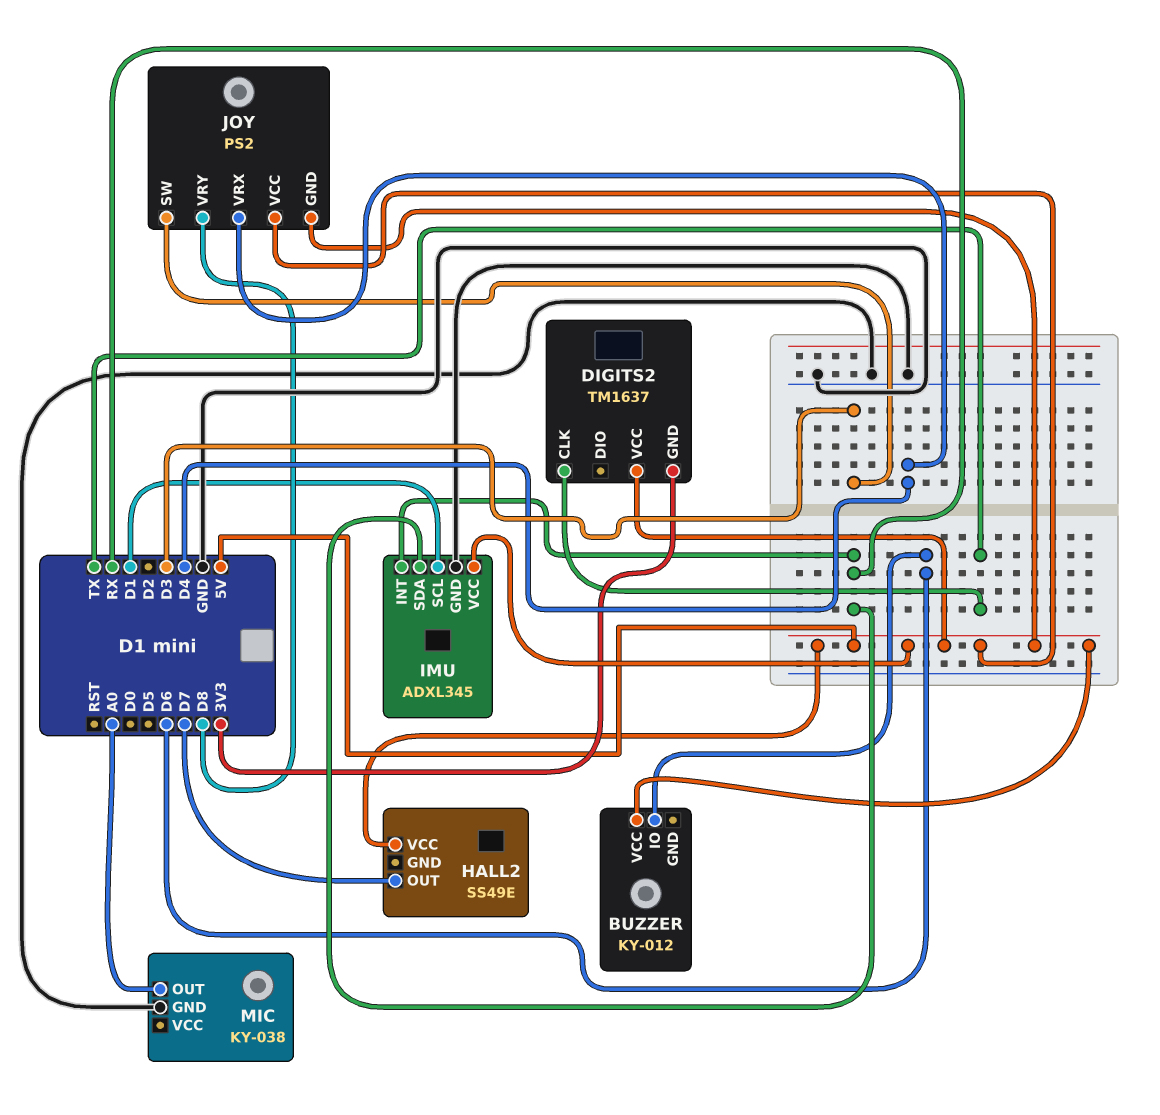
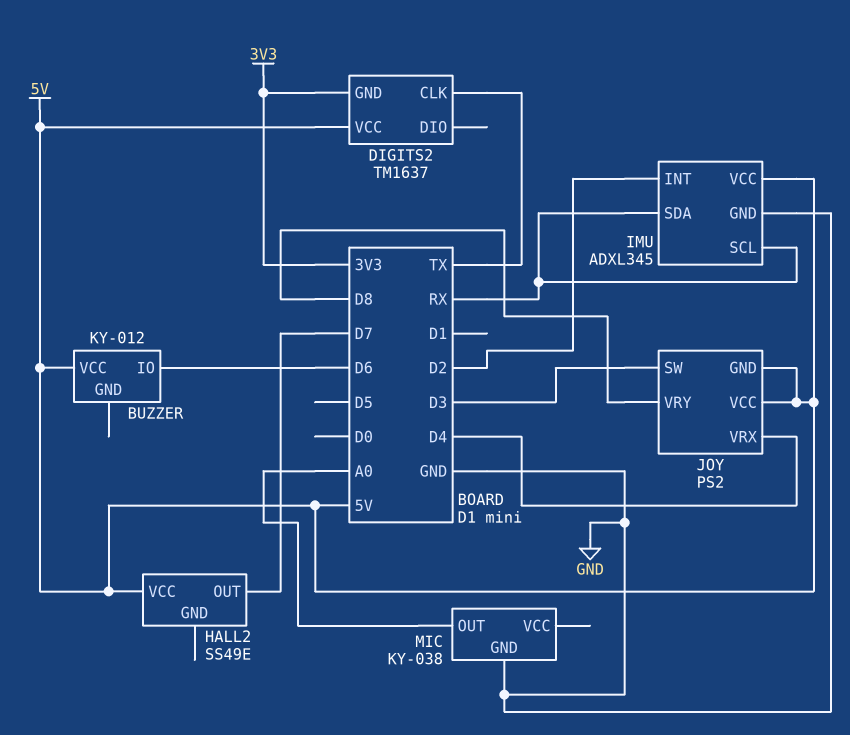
IMU pin INT: RX -> D2
IMU pin SCL: D1 -> RX

